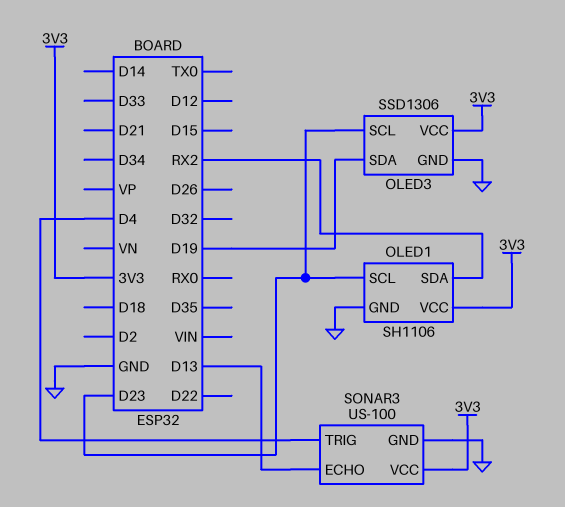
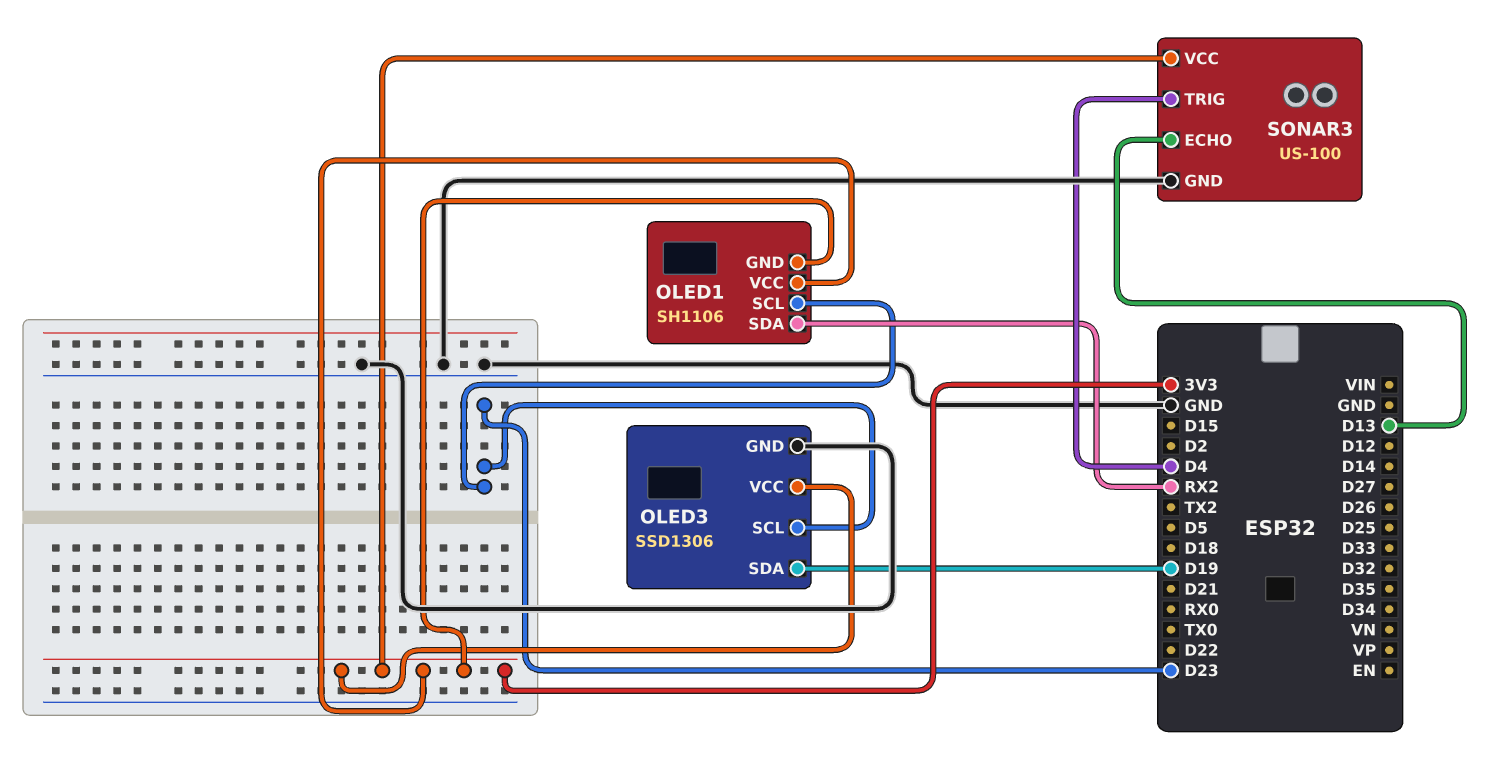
OLED1 pin GND: GND -> 3V3

